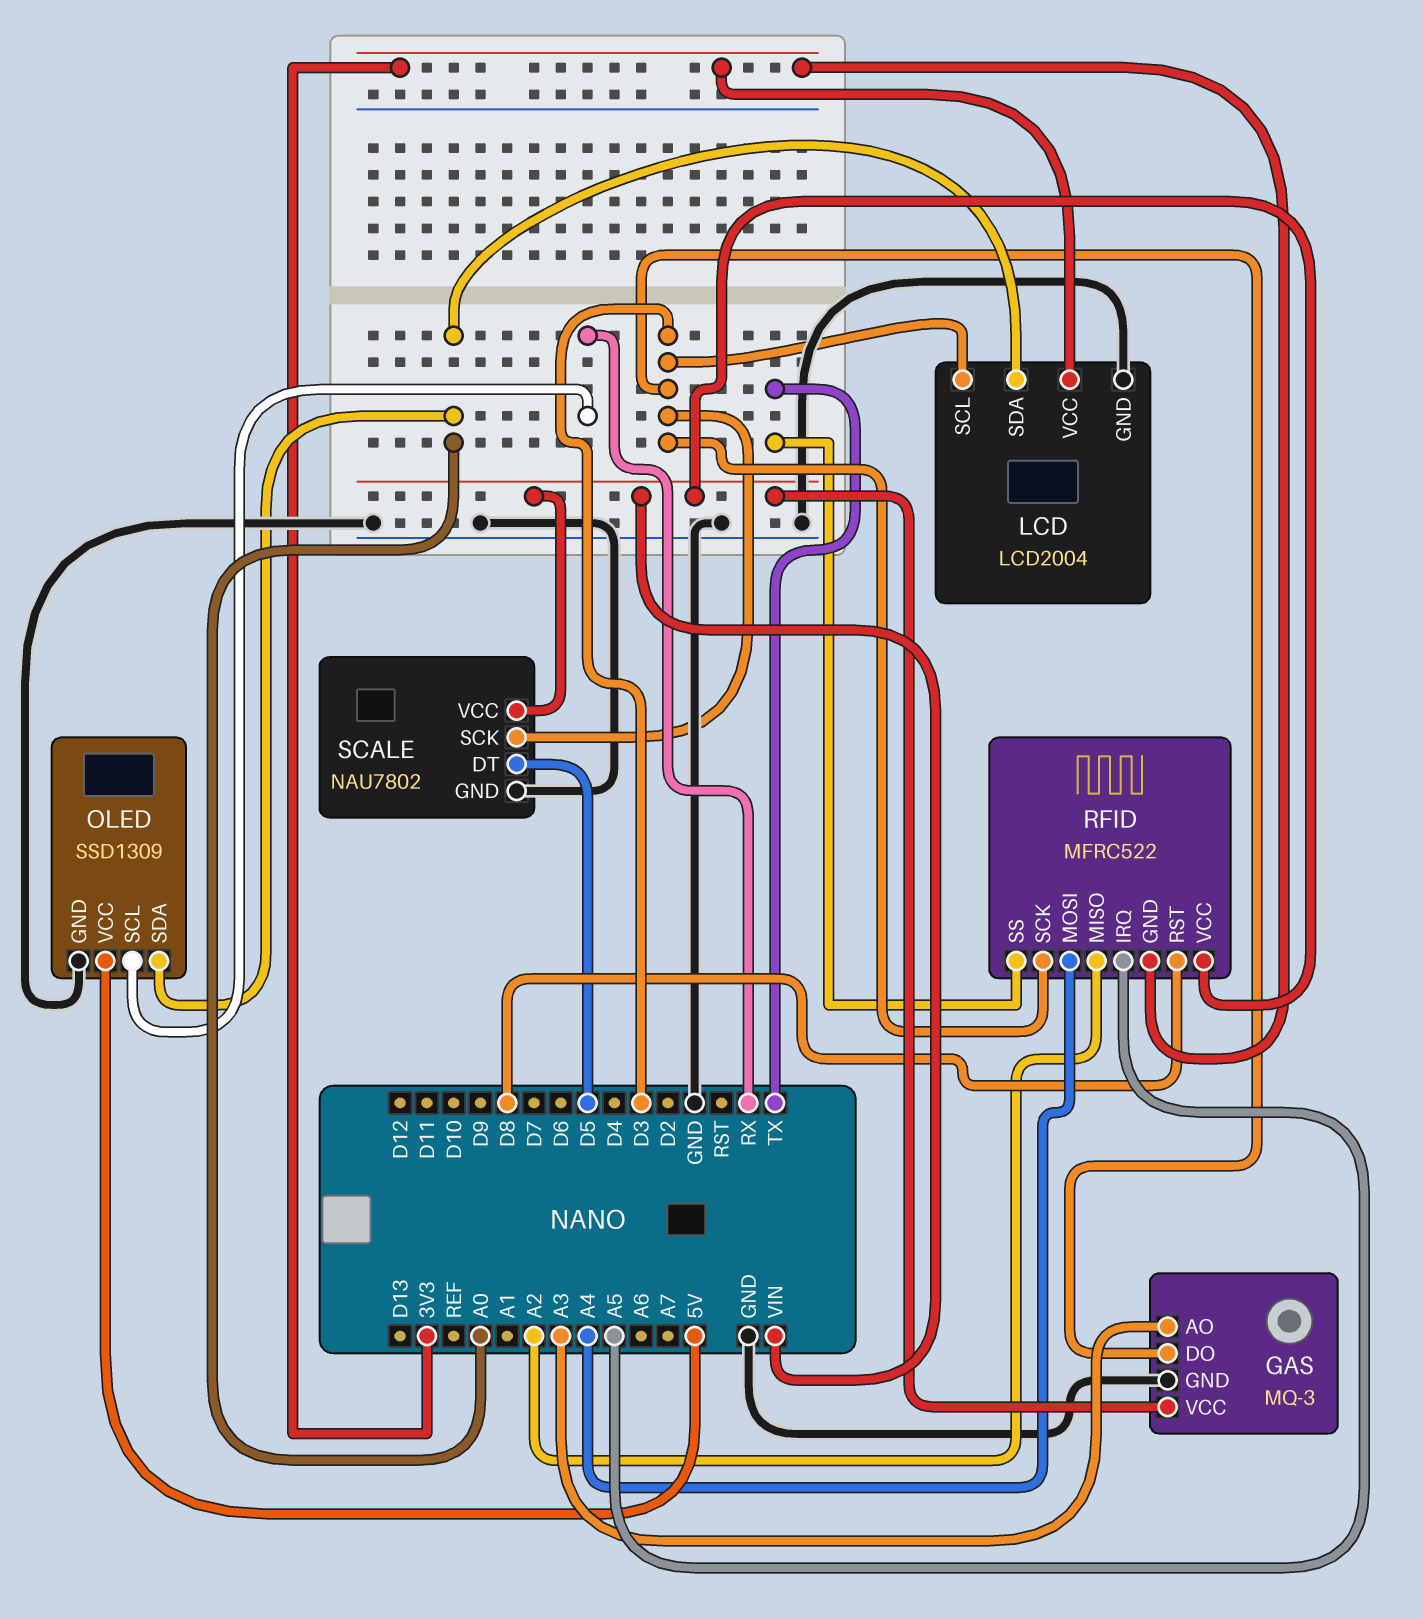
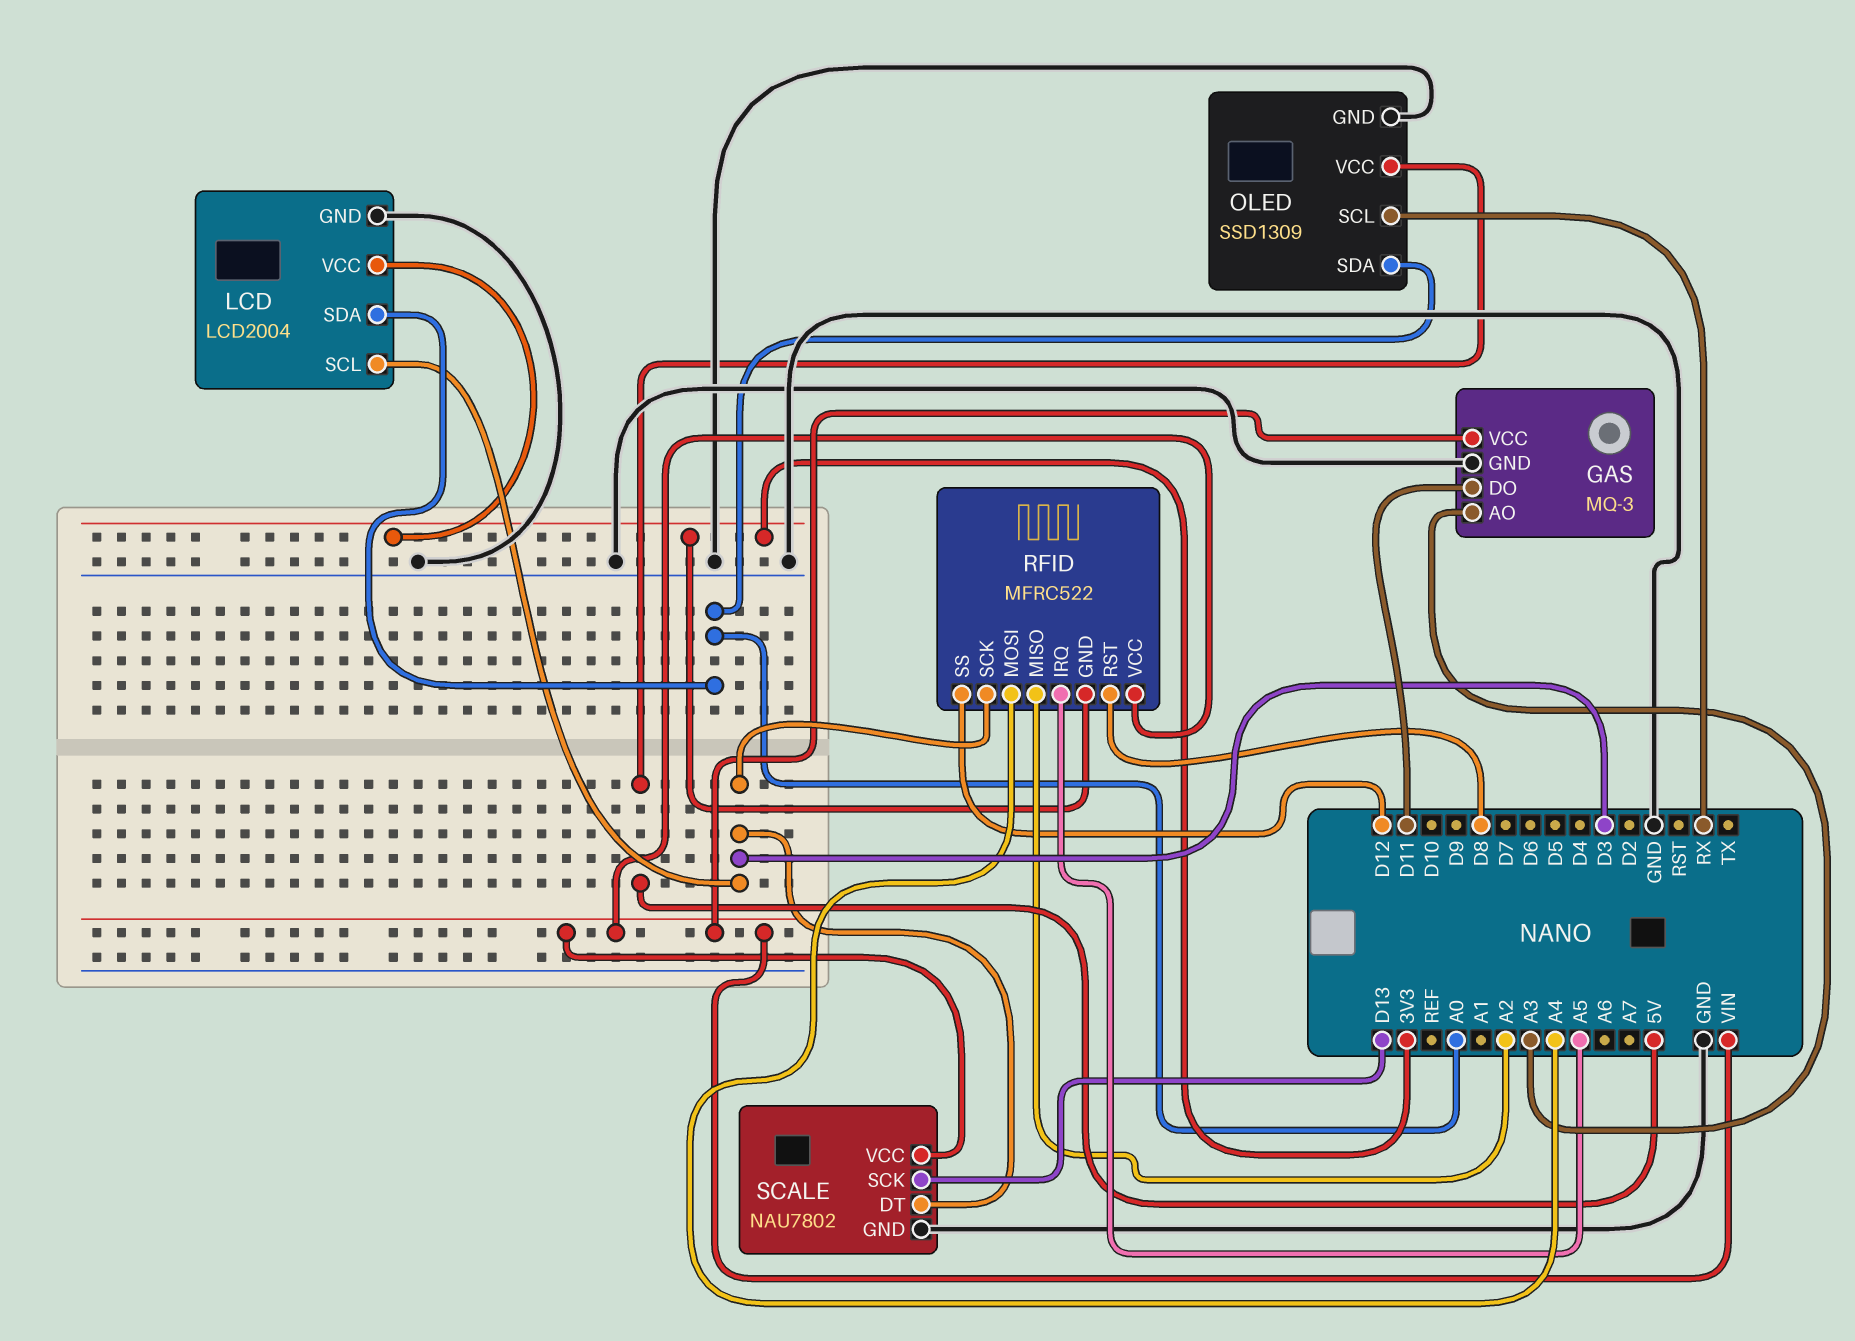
GAS pin DO: D3 -> D11
RFID pin SS: TX -> D12
SCALE pin DT: D5 -> D3
SCALE pin SCK: D3 -> D13

